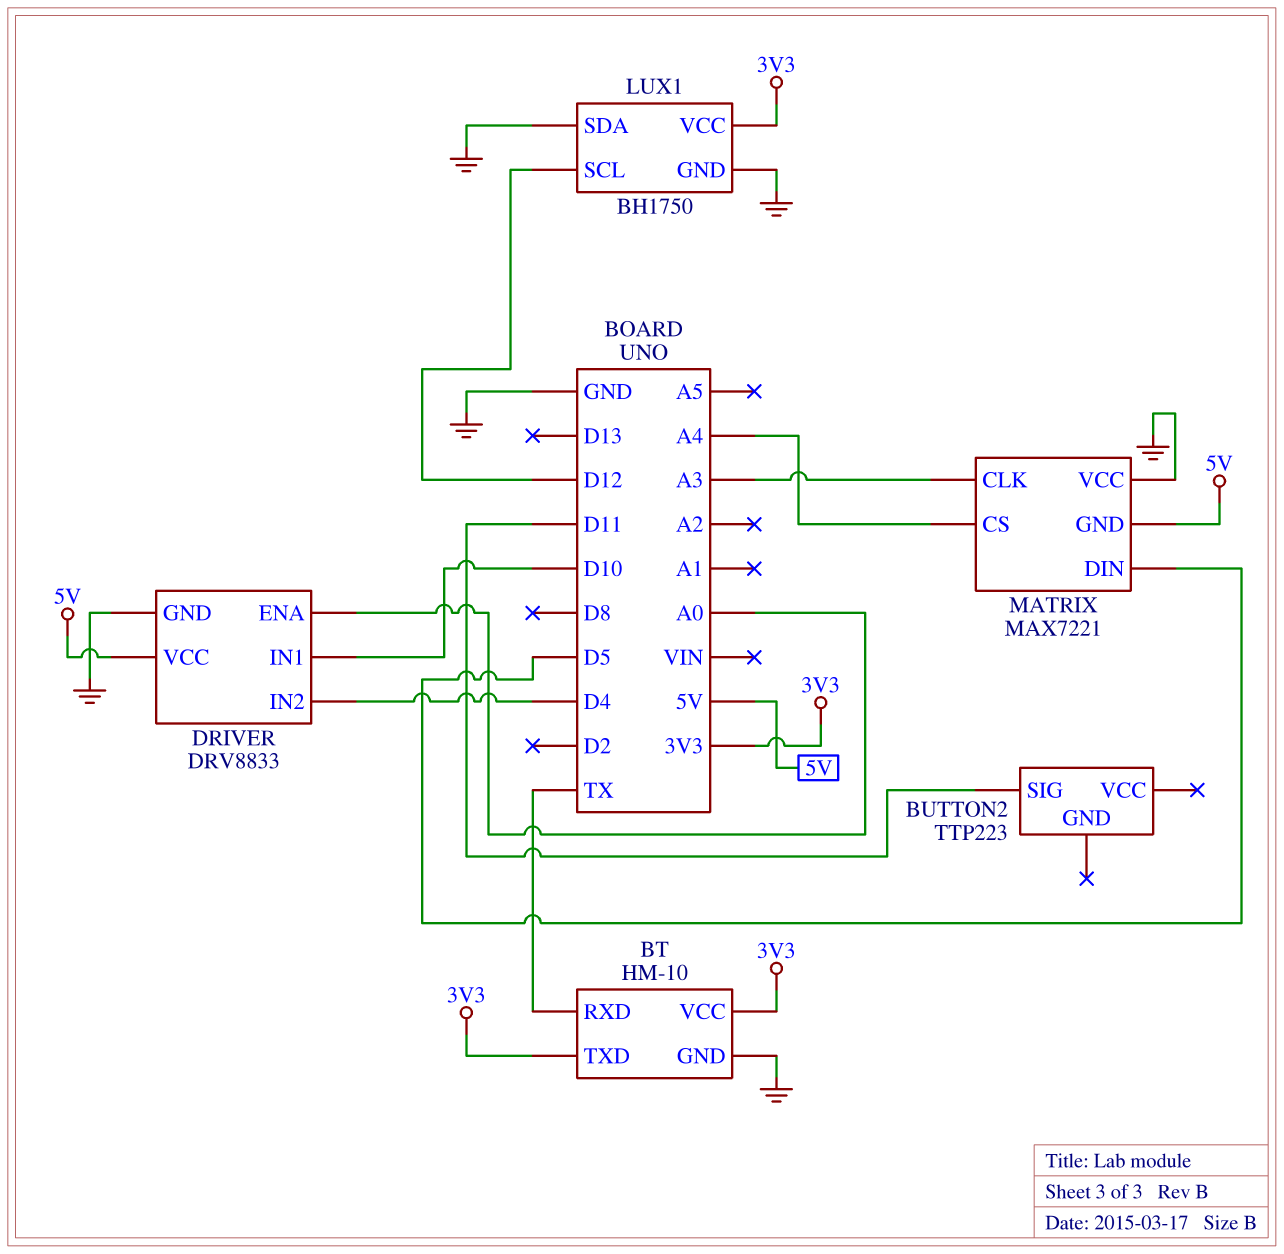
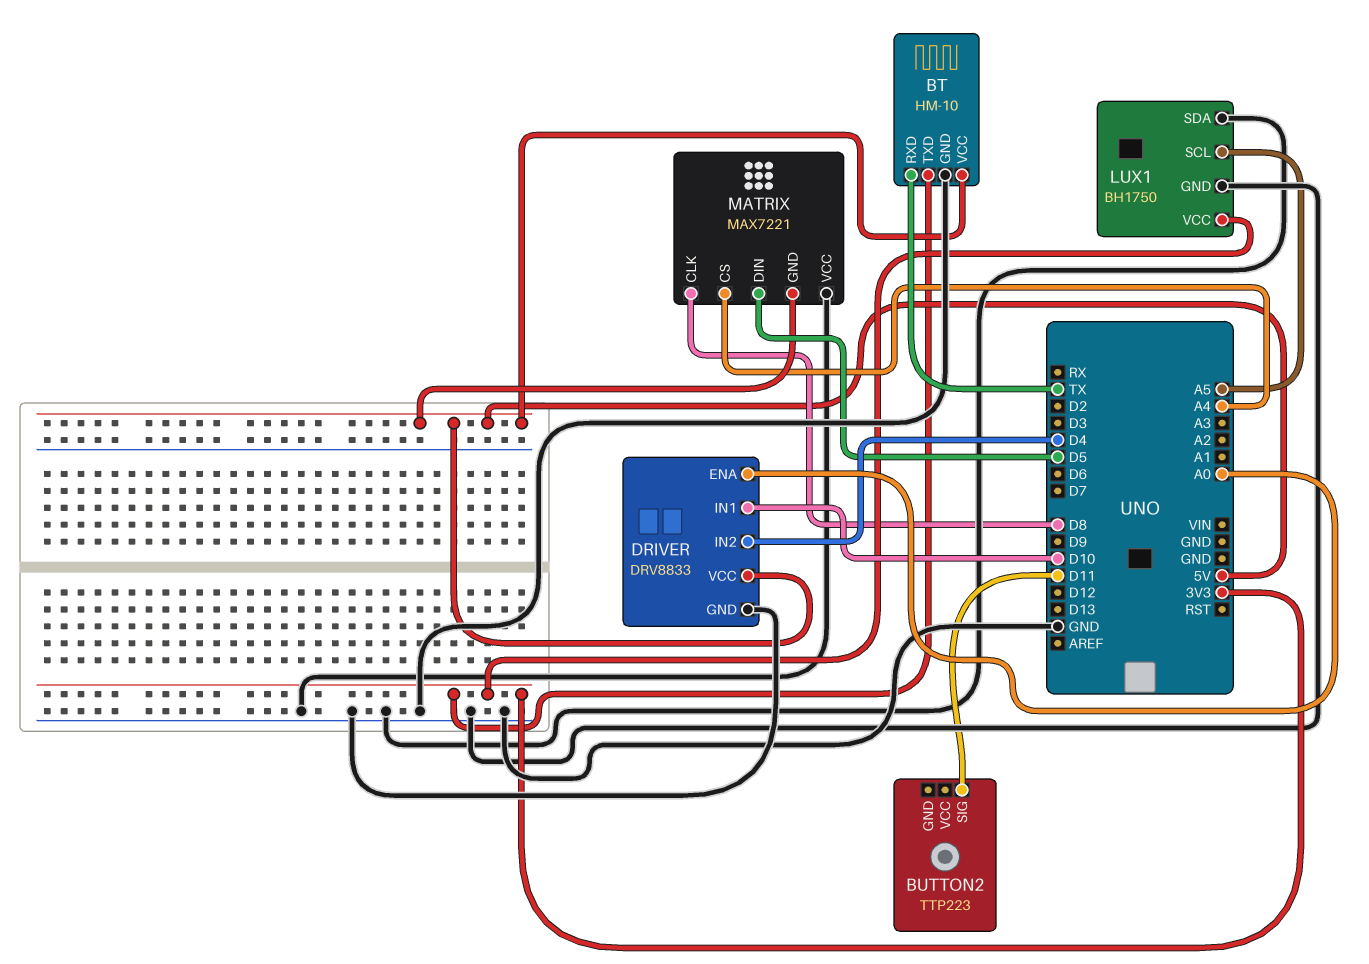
BT pin VCC: 3V3 -> 5V
LUX1 pin SCL: D12 -> A5
MATRIX pin CLK: A3 -> D8

